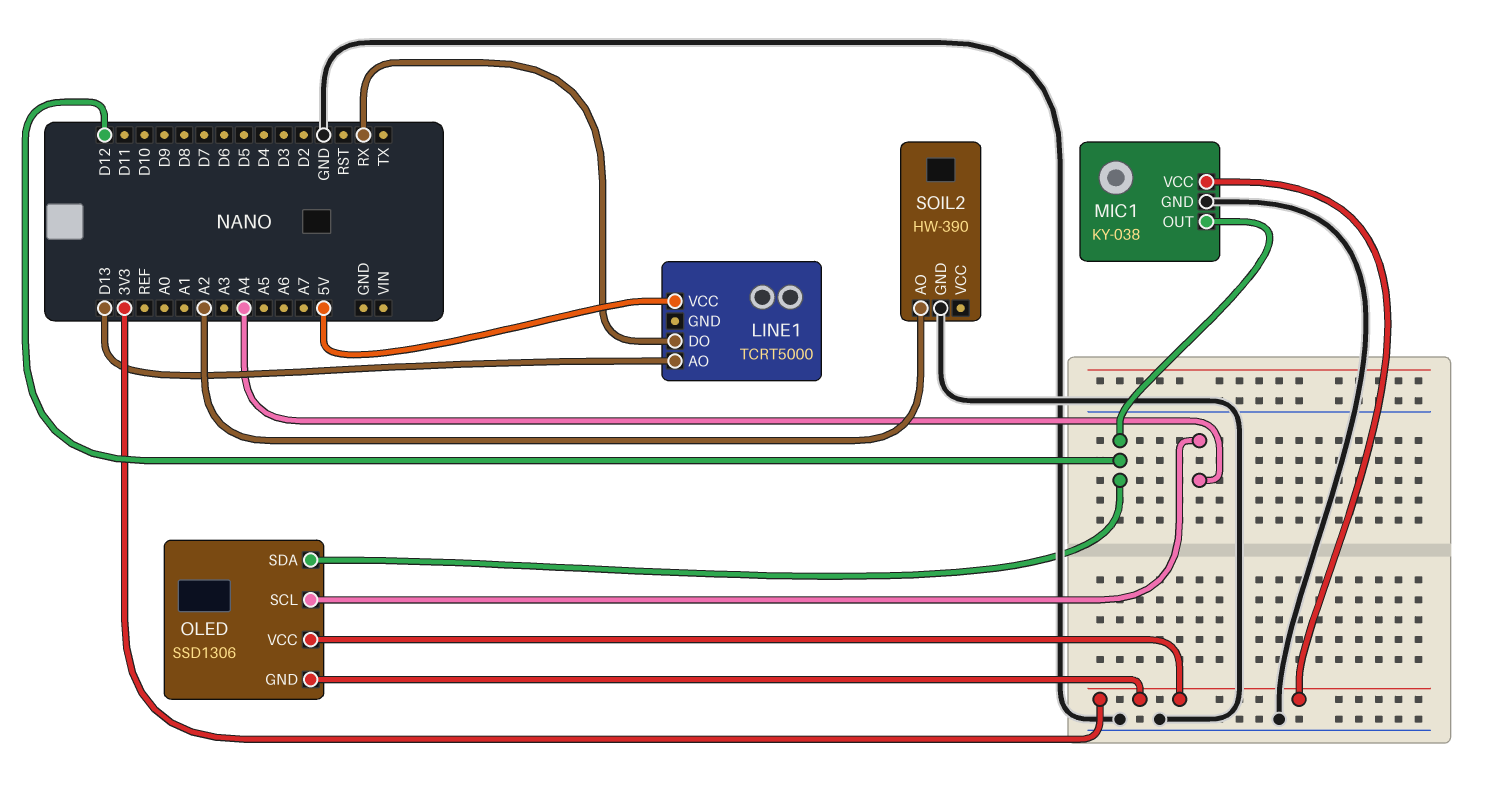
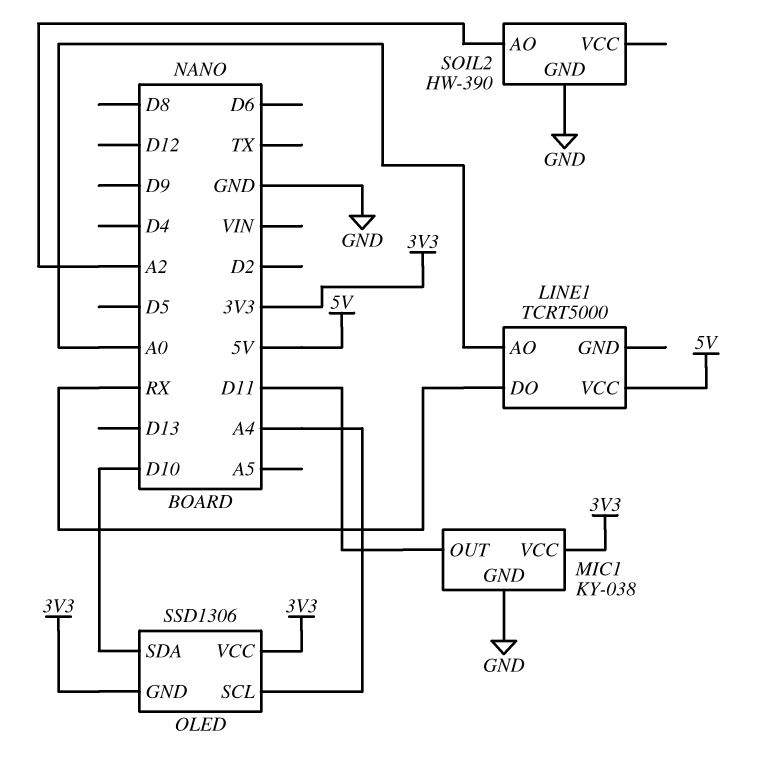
LINE1 pin AO: D13 -> A0
MIC1 pin OUT: D12 -> D11
OLED pin SDA: D12 -> D10

